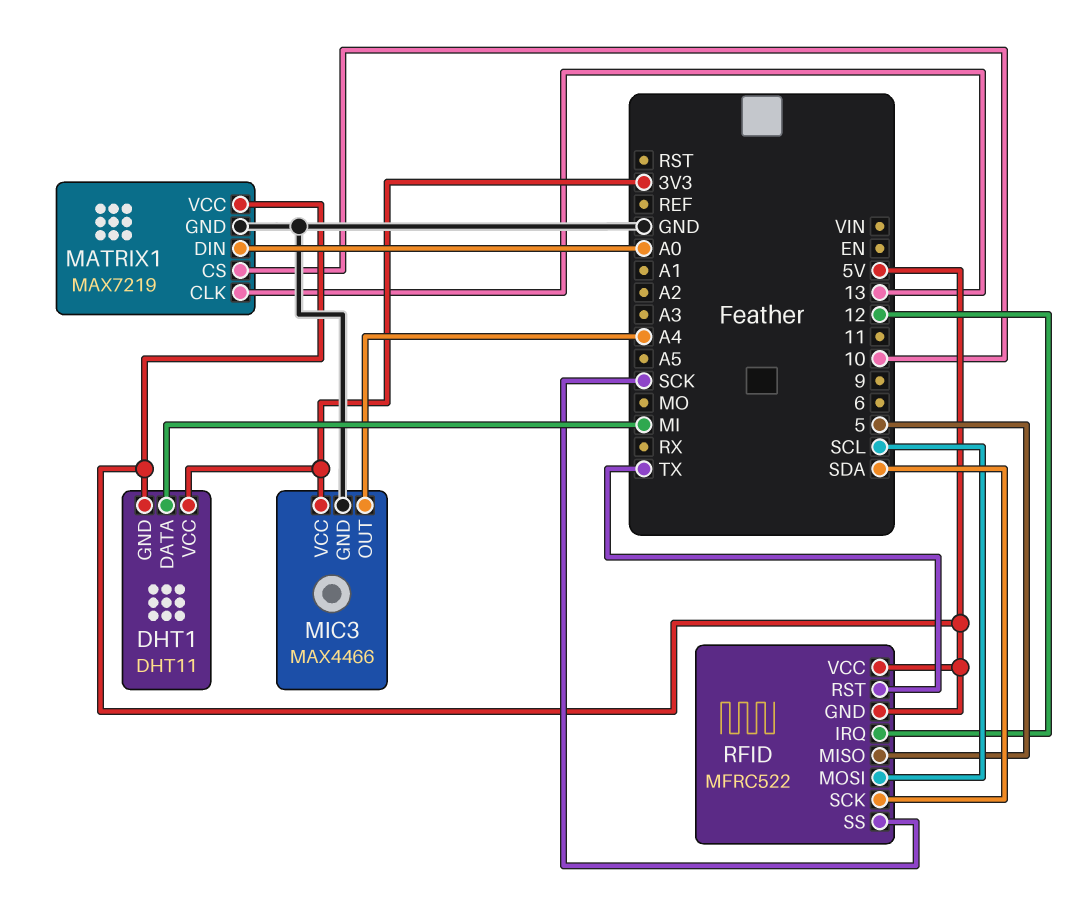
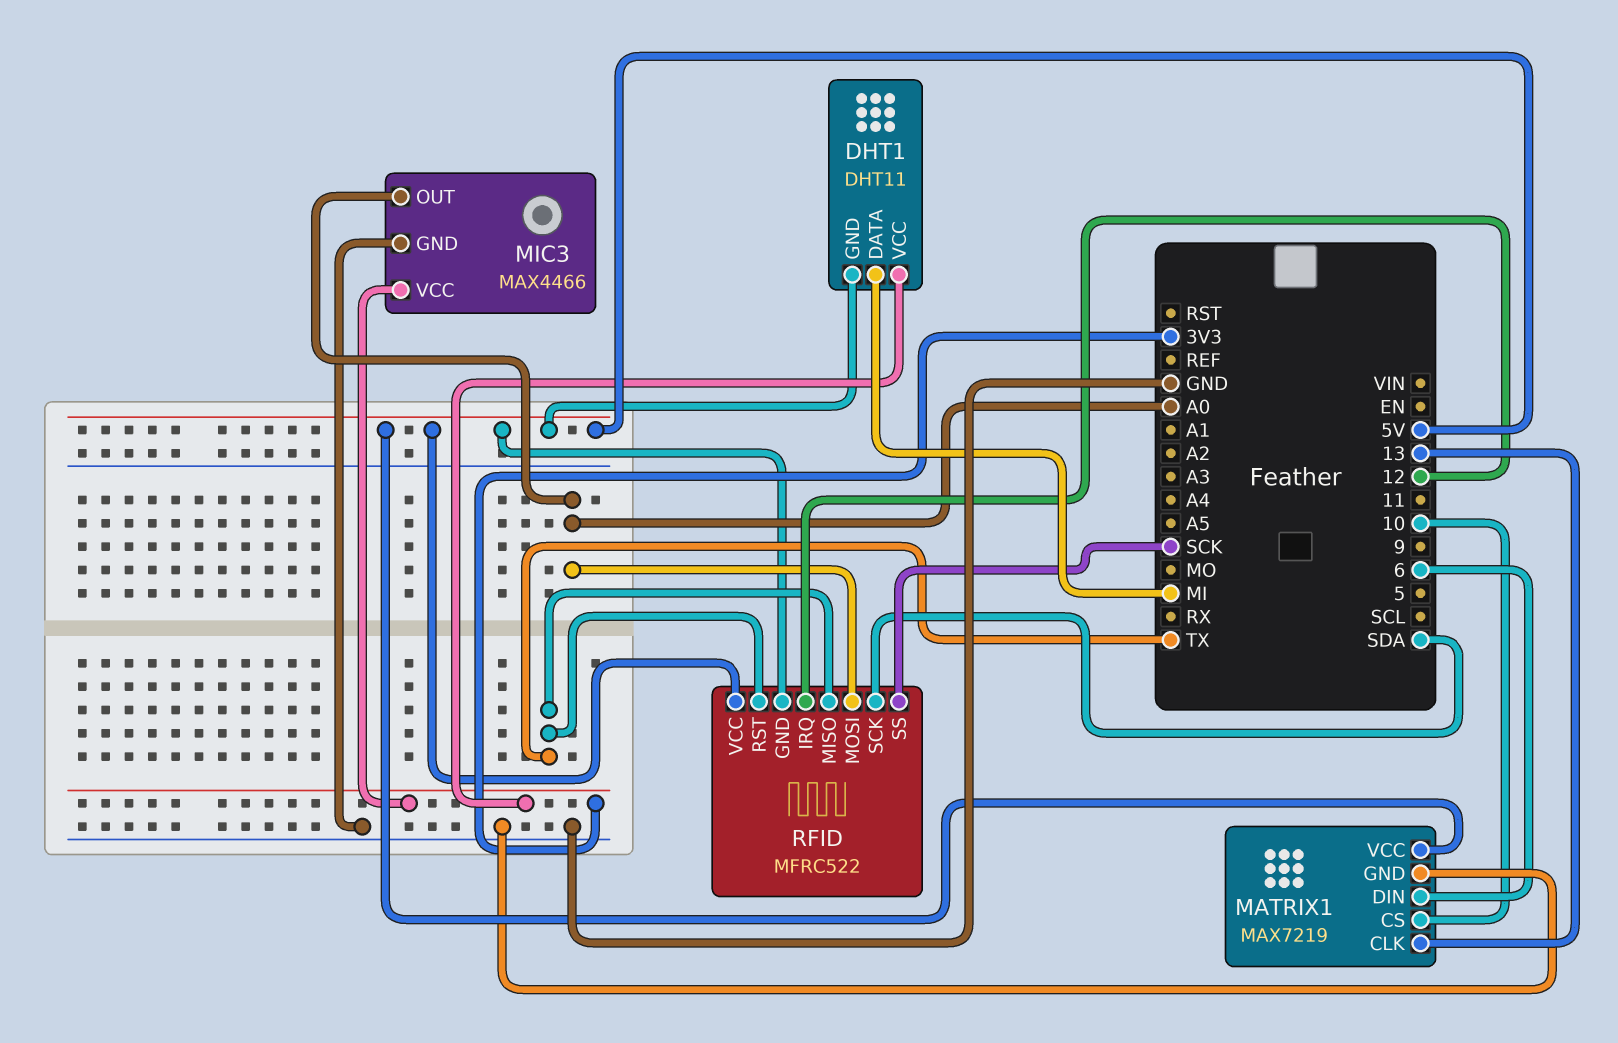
MATRIX1 pin DIN: A0 -> 6
MIC3 pin OUT: A4 -> A0
RFID pin MISO: 5 -> TX
RFID pin MOSI: SCL -> A0

